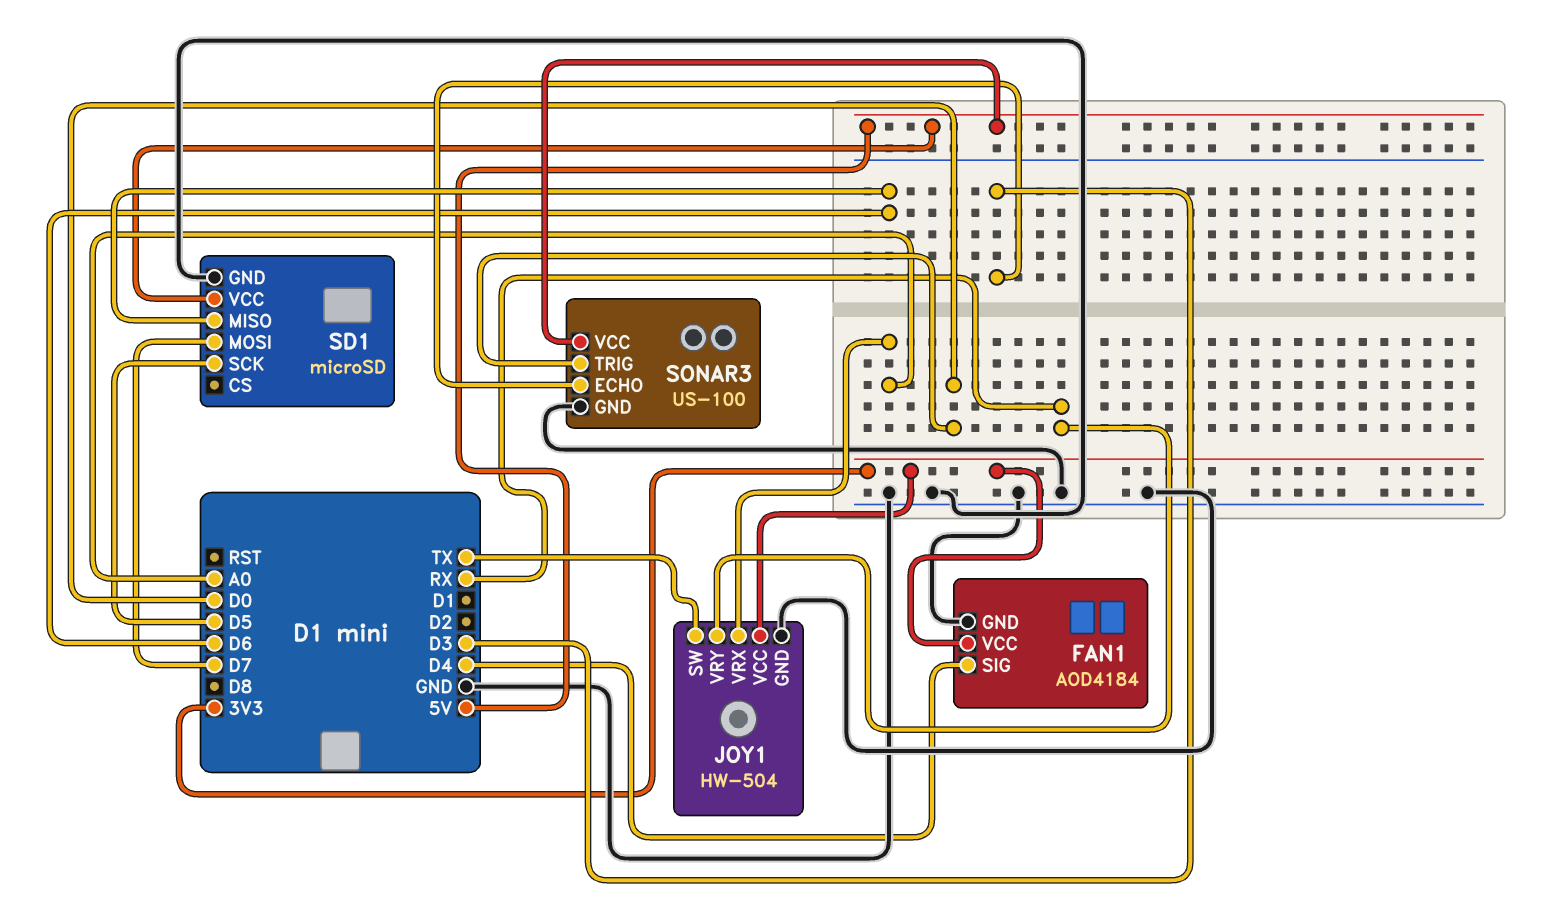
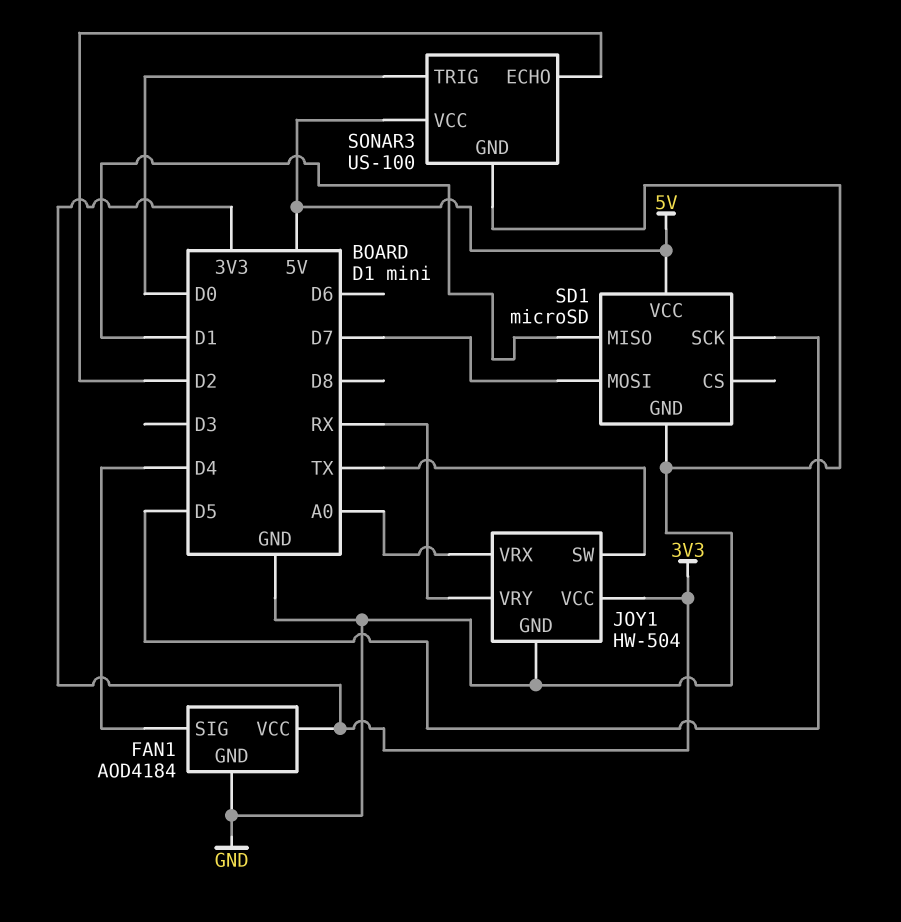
SD1 pin MISO: D6 -> D1
SONAR3 pin ECHO: D3 -> D2

